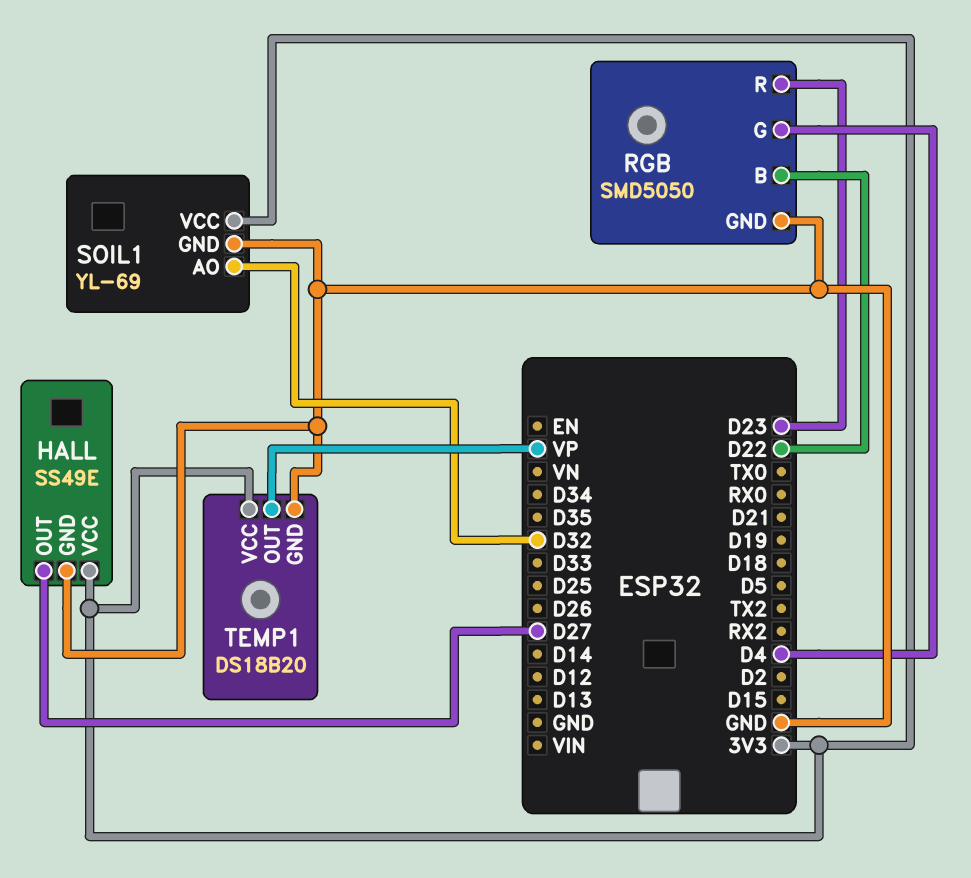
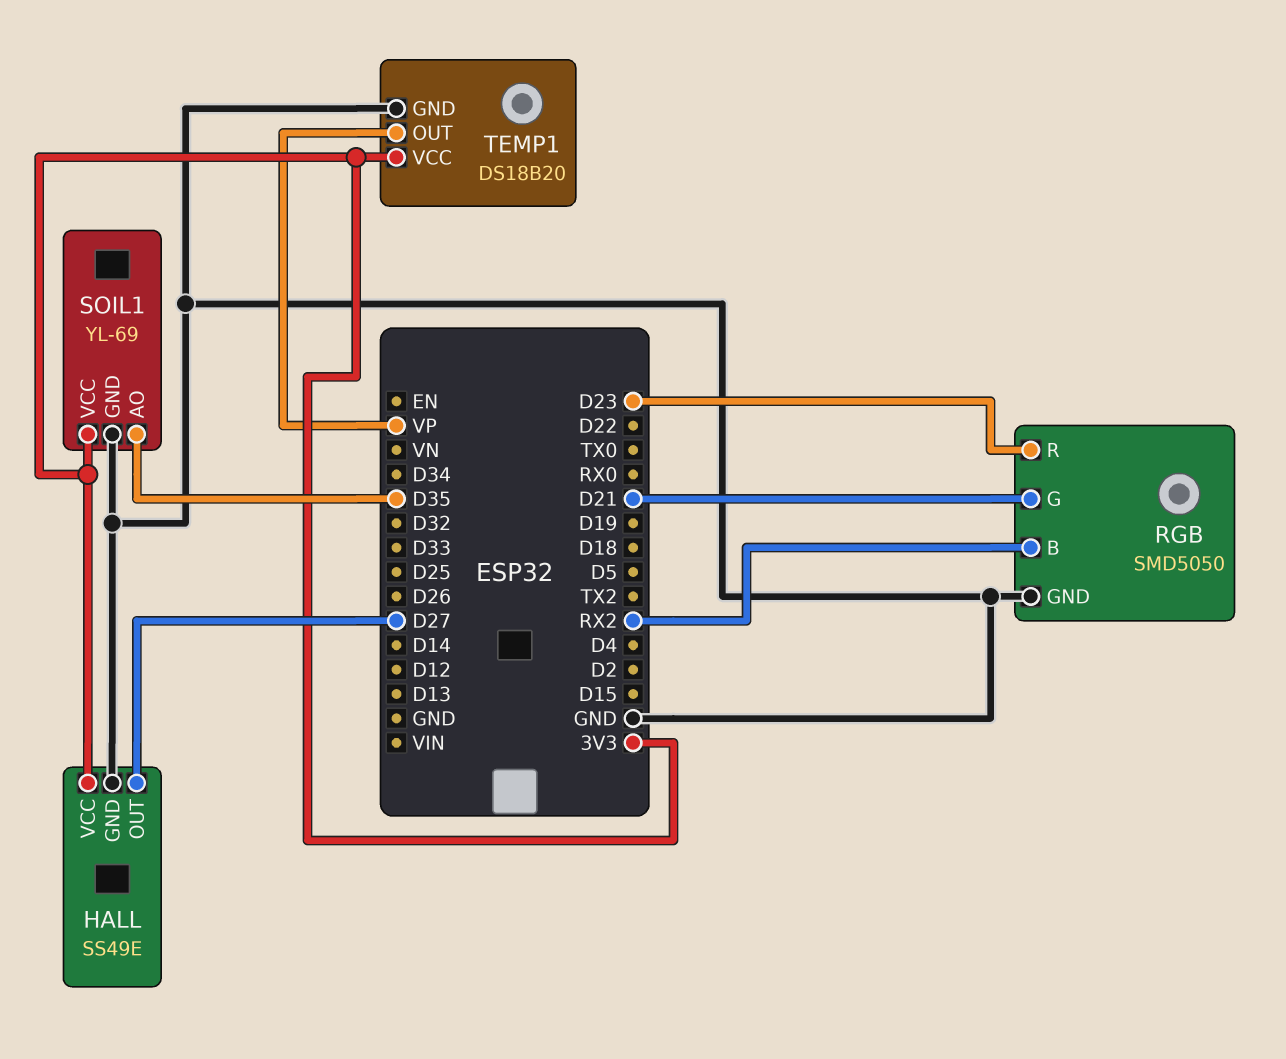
RGB pin B: D22 -> RX2
RGB pin G: D4 -> D21
SOIL1 pin AO: D32 -> D35

